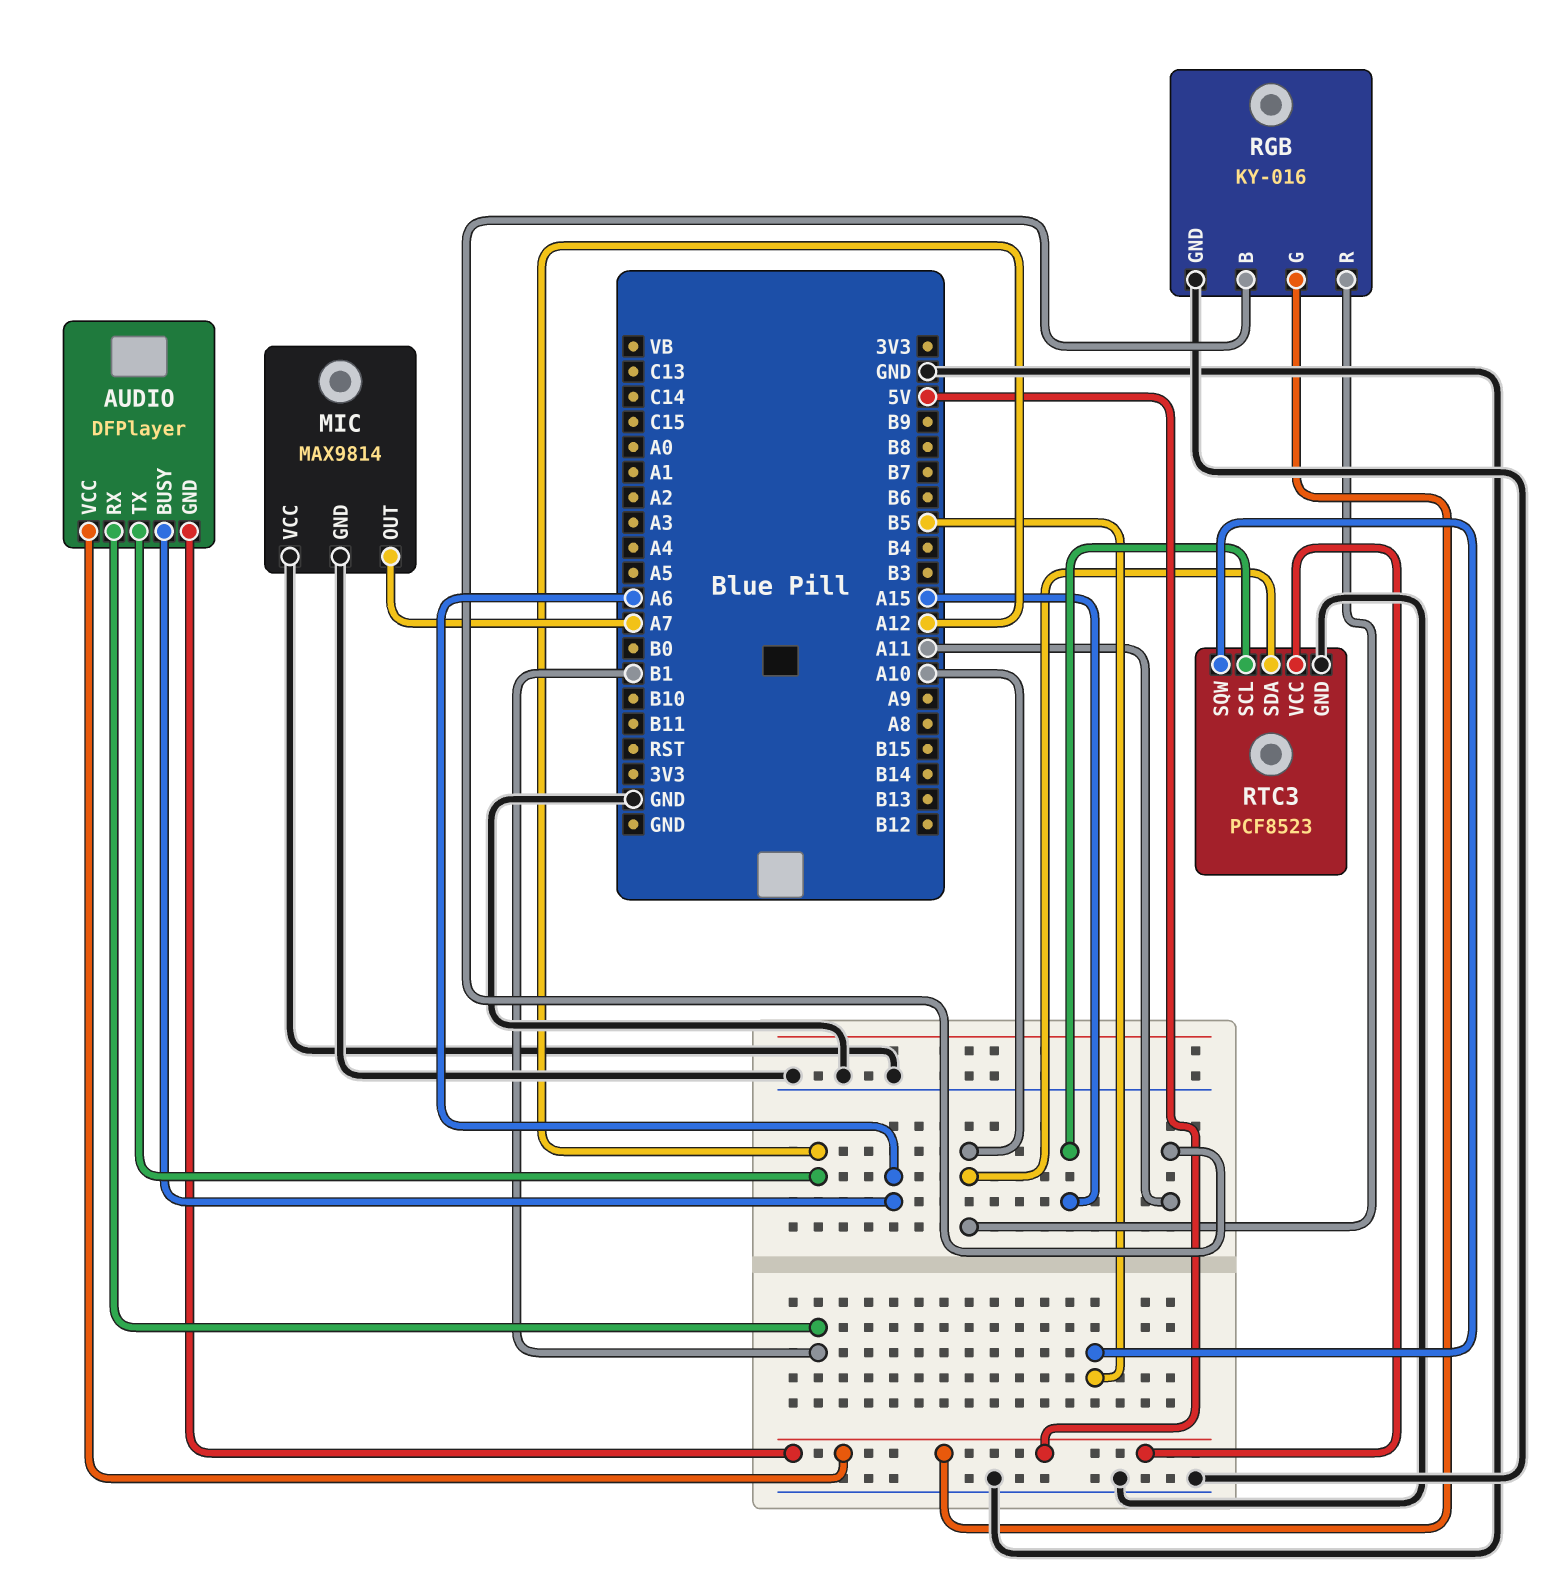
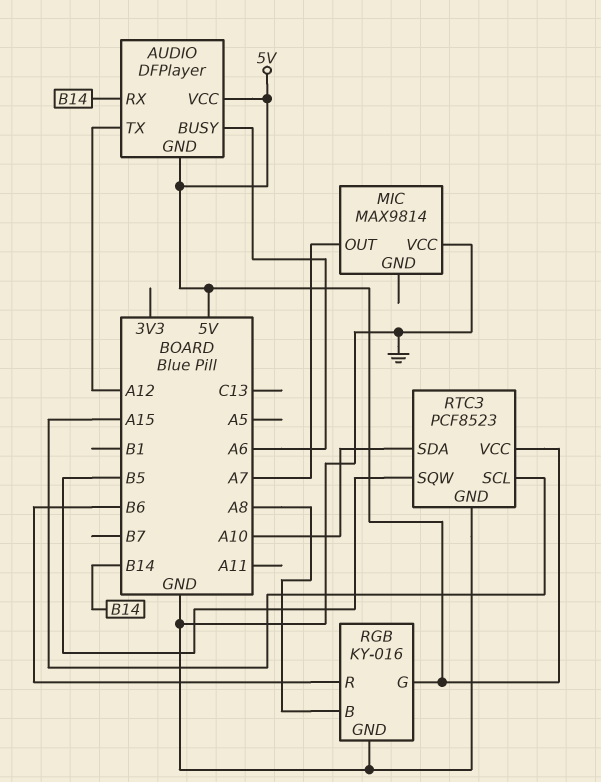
AUDIO pin RX: B1 -> B14
MIC pin GND: GND -> none
RGB pin B: A11 -> A8
RGB pin R: A10 -> B6

